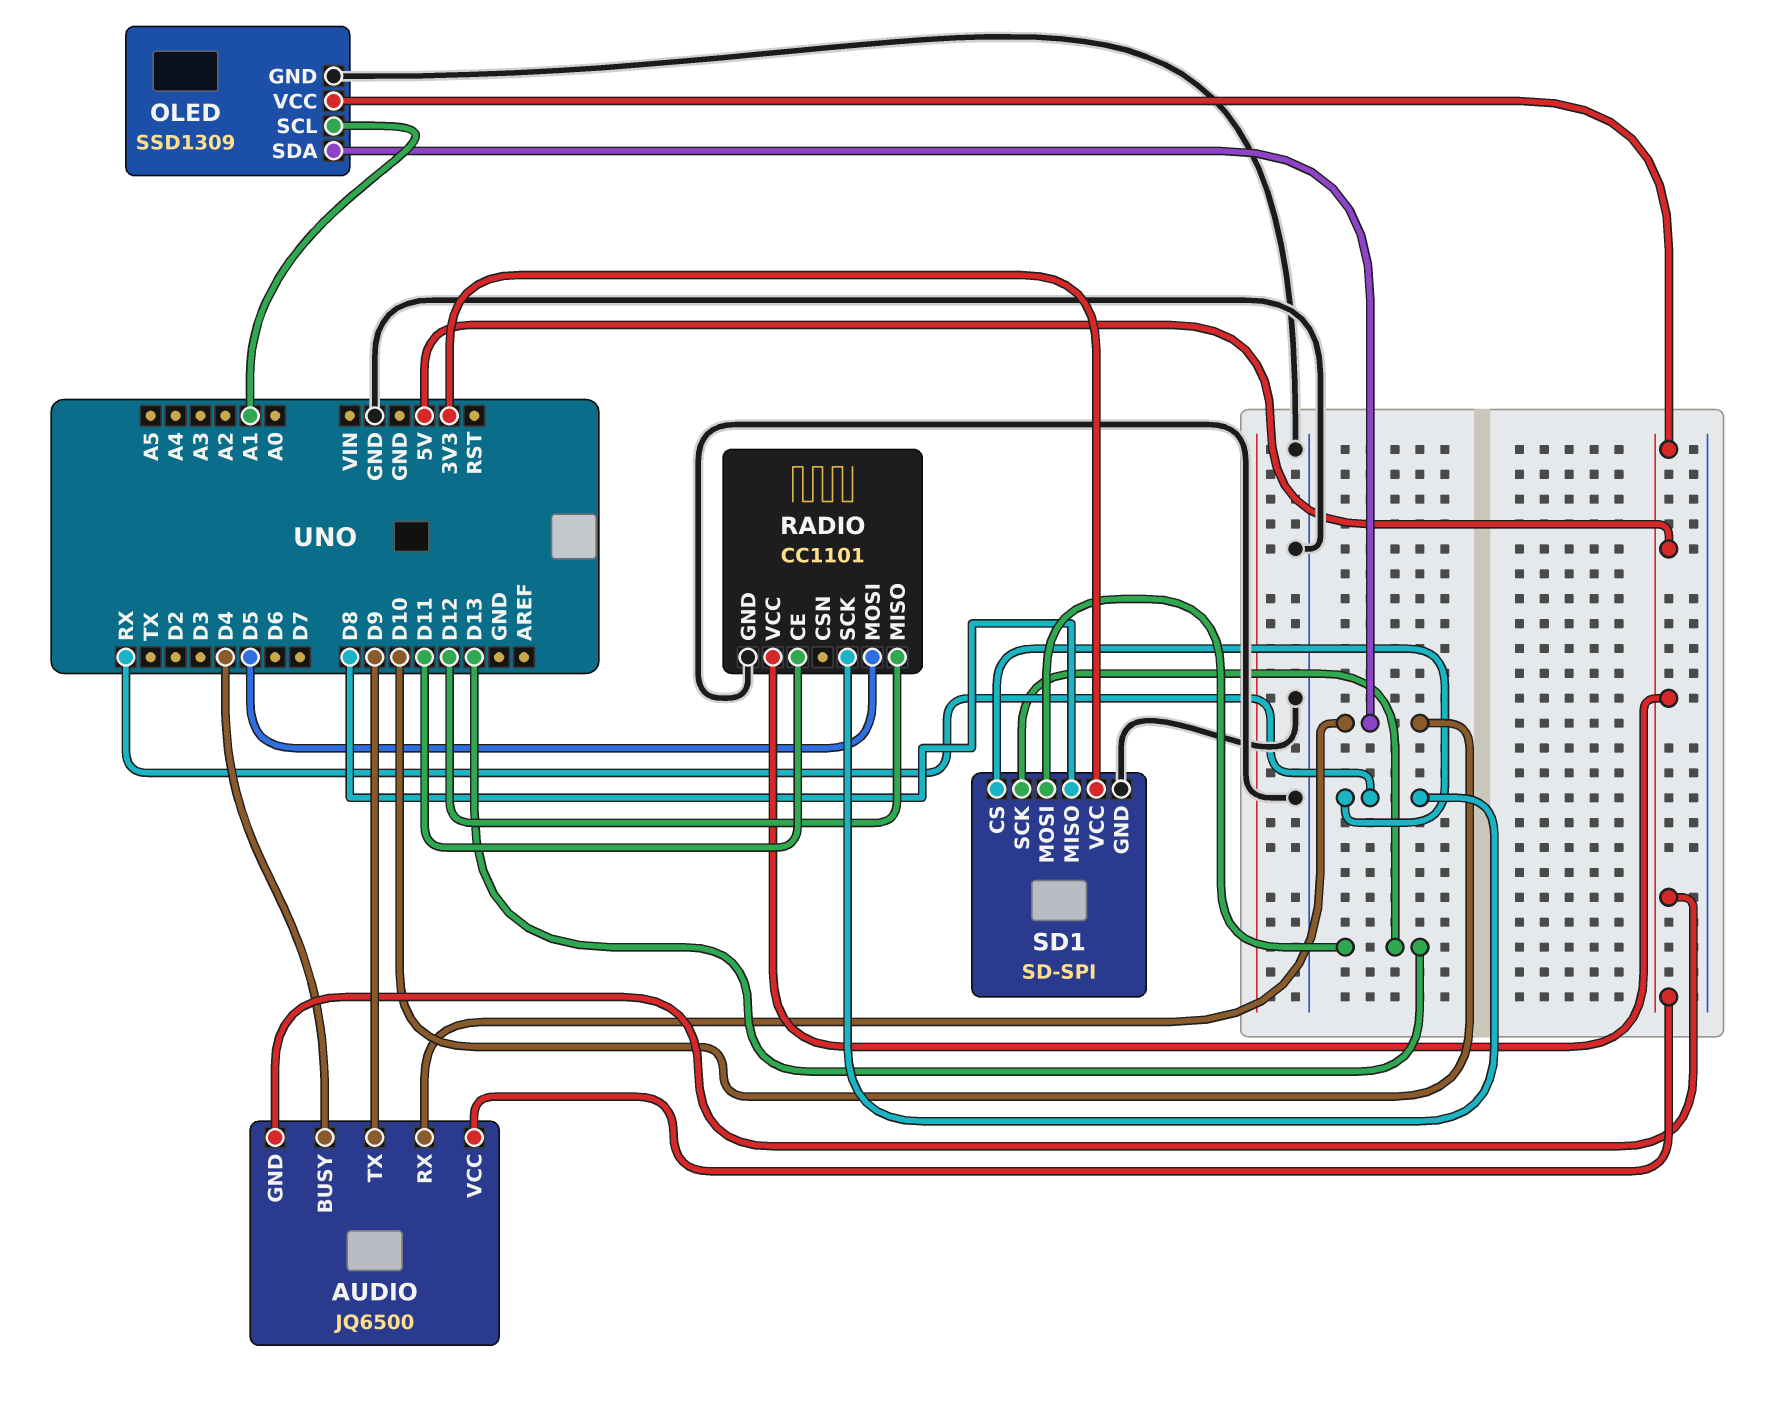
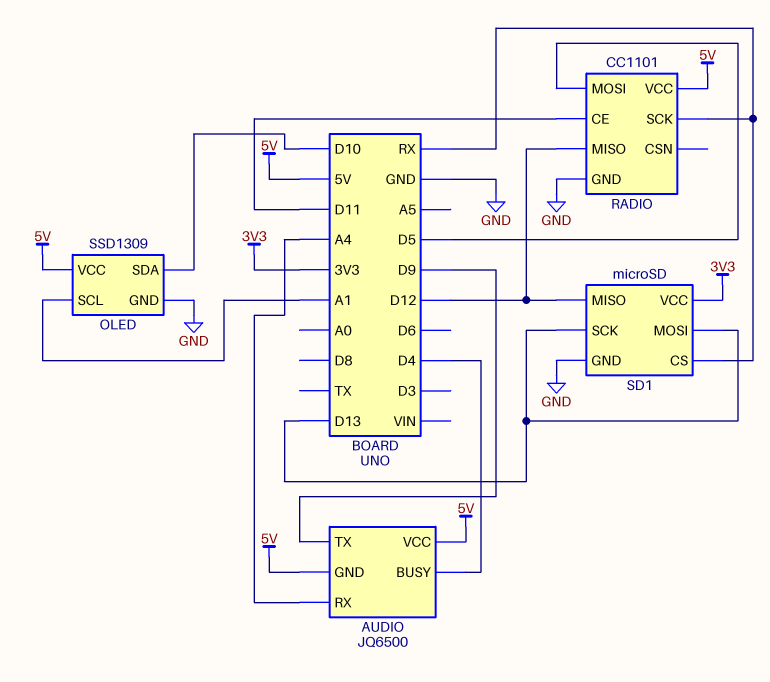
AUDIO pin RX: D10 -> A4
SD1: SD-SPI -> microSD
SD1 pin MISO: D8 -> D12

